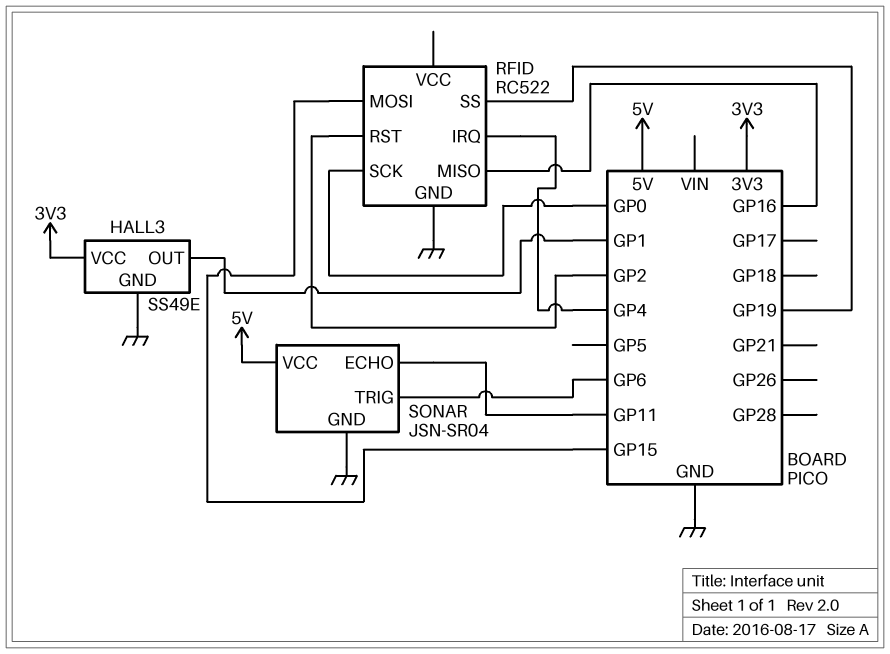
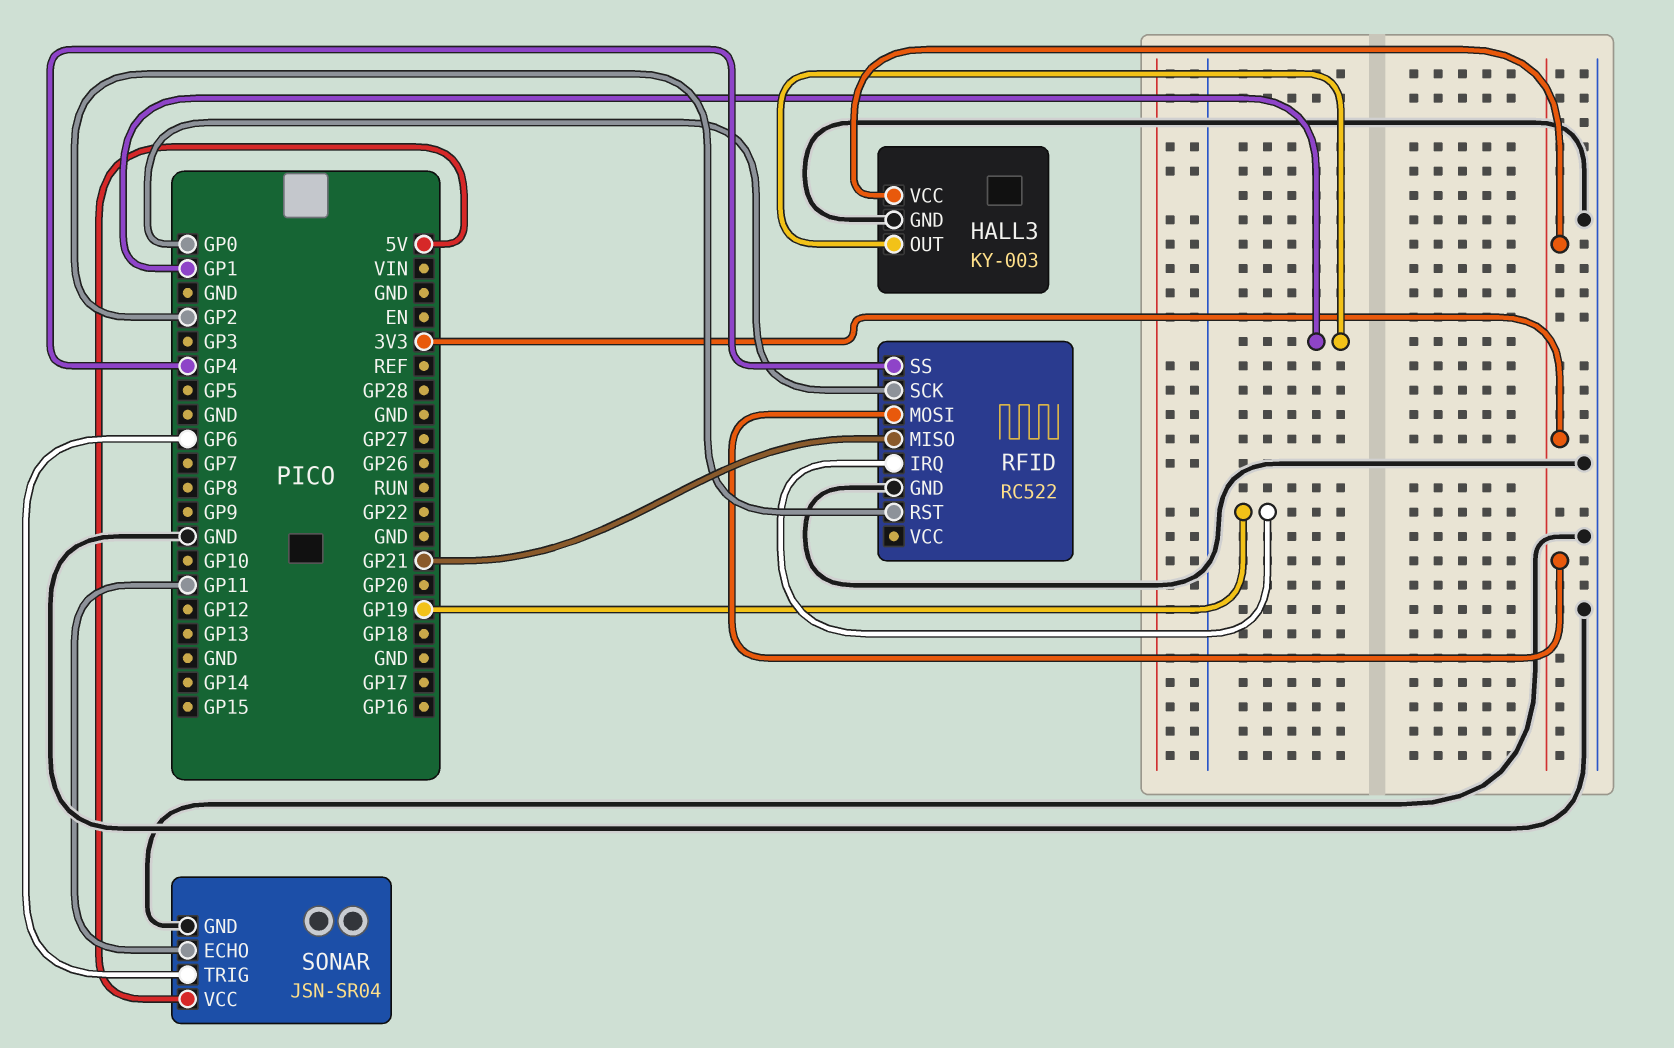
HALL3: SS49E -> KY-003
RFID pin IRQ: GP4 -> GP19
RFID pin MISO: GP16 -> GP21
RFID pin MOSI: GP15 -> 3V3
RFID pin SS: GP19 -> GP4

